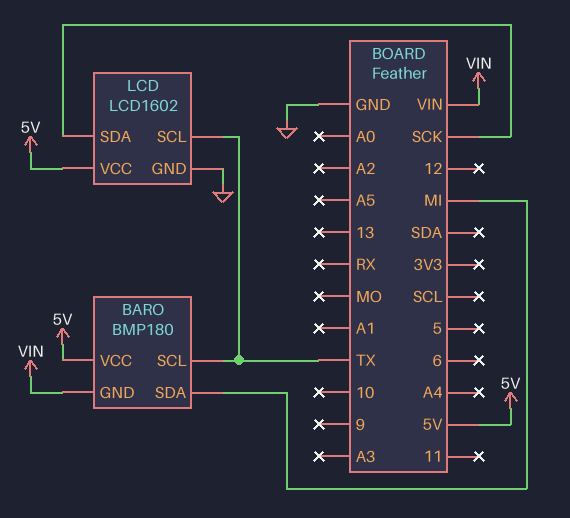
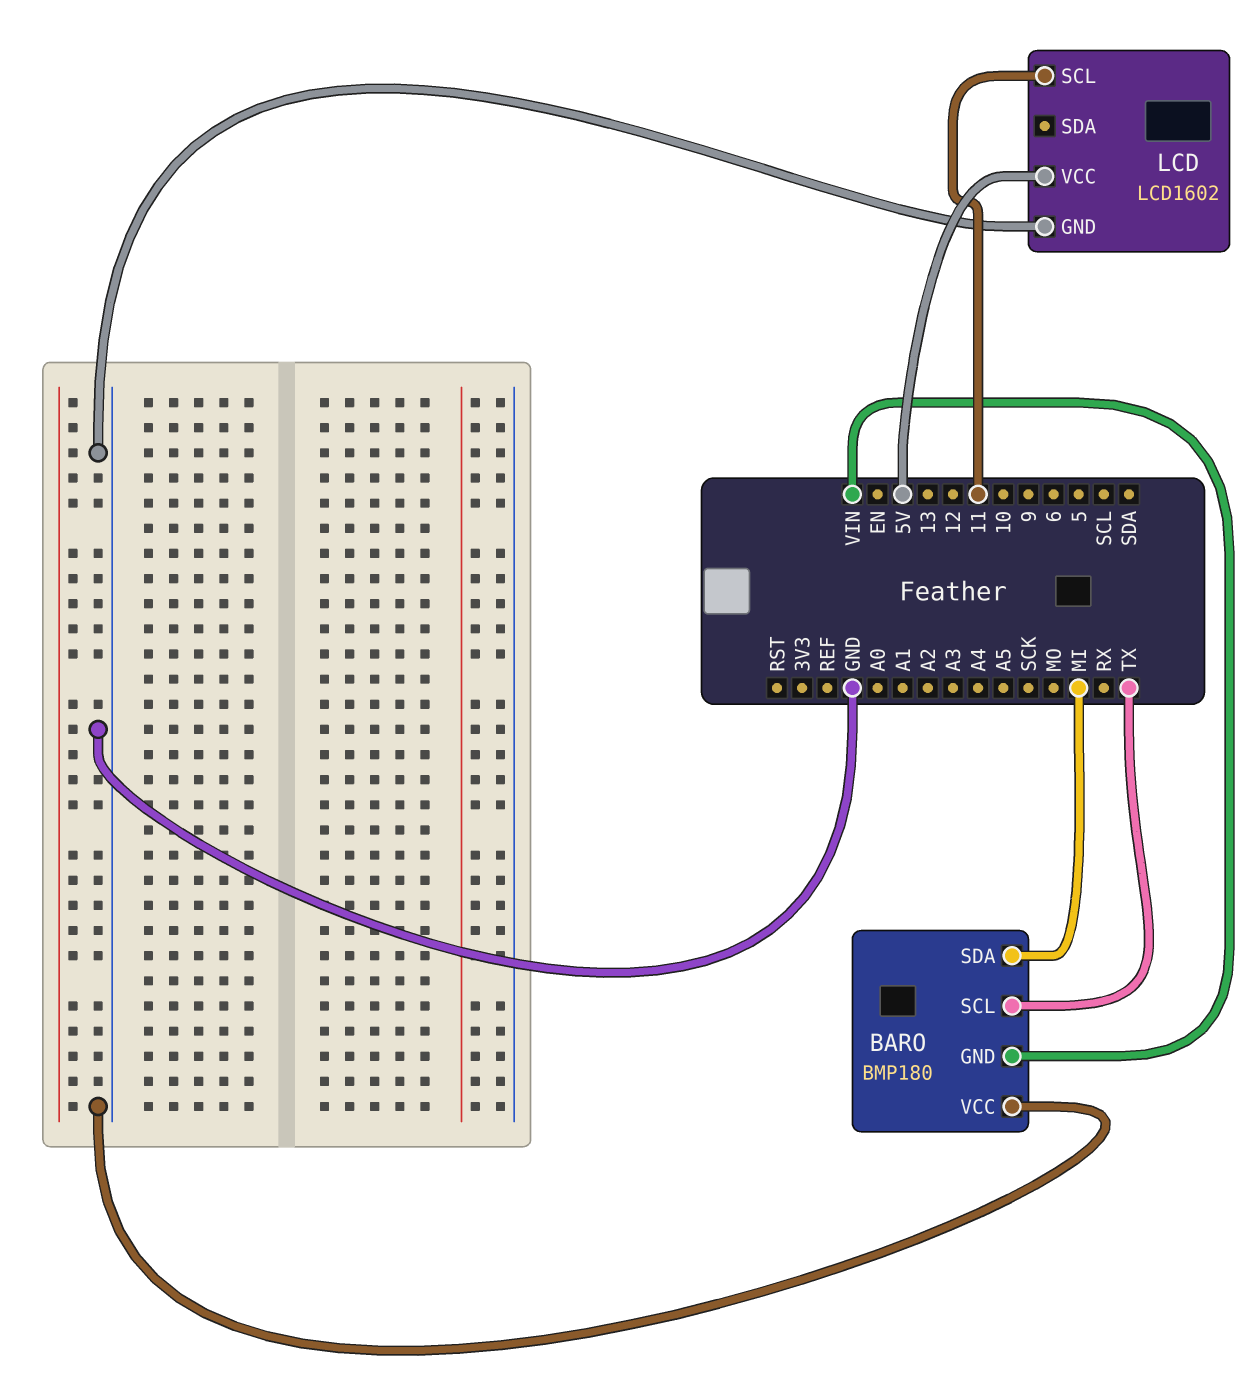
BARO pin VCC: 5V -> GND
LCD pin SCL: TX -> 11
LCD pin SDA: SCK -> none

